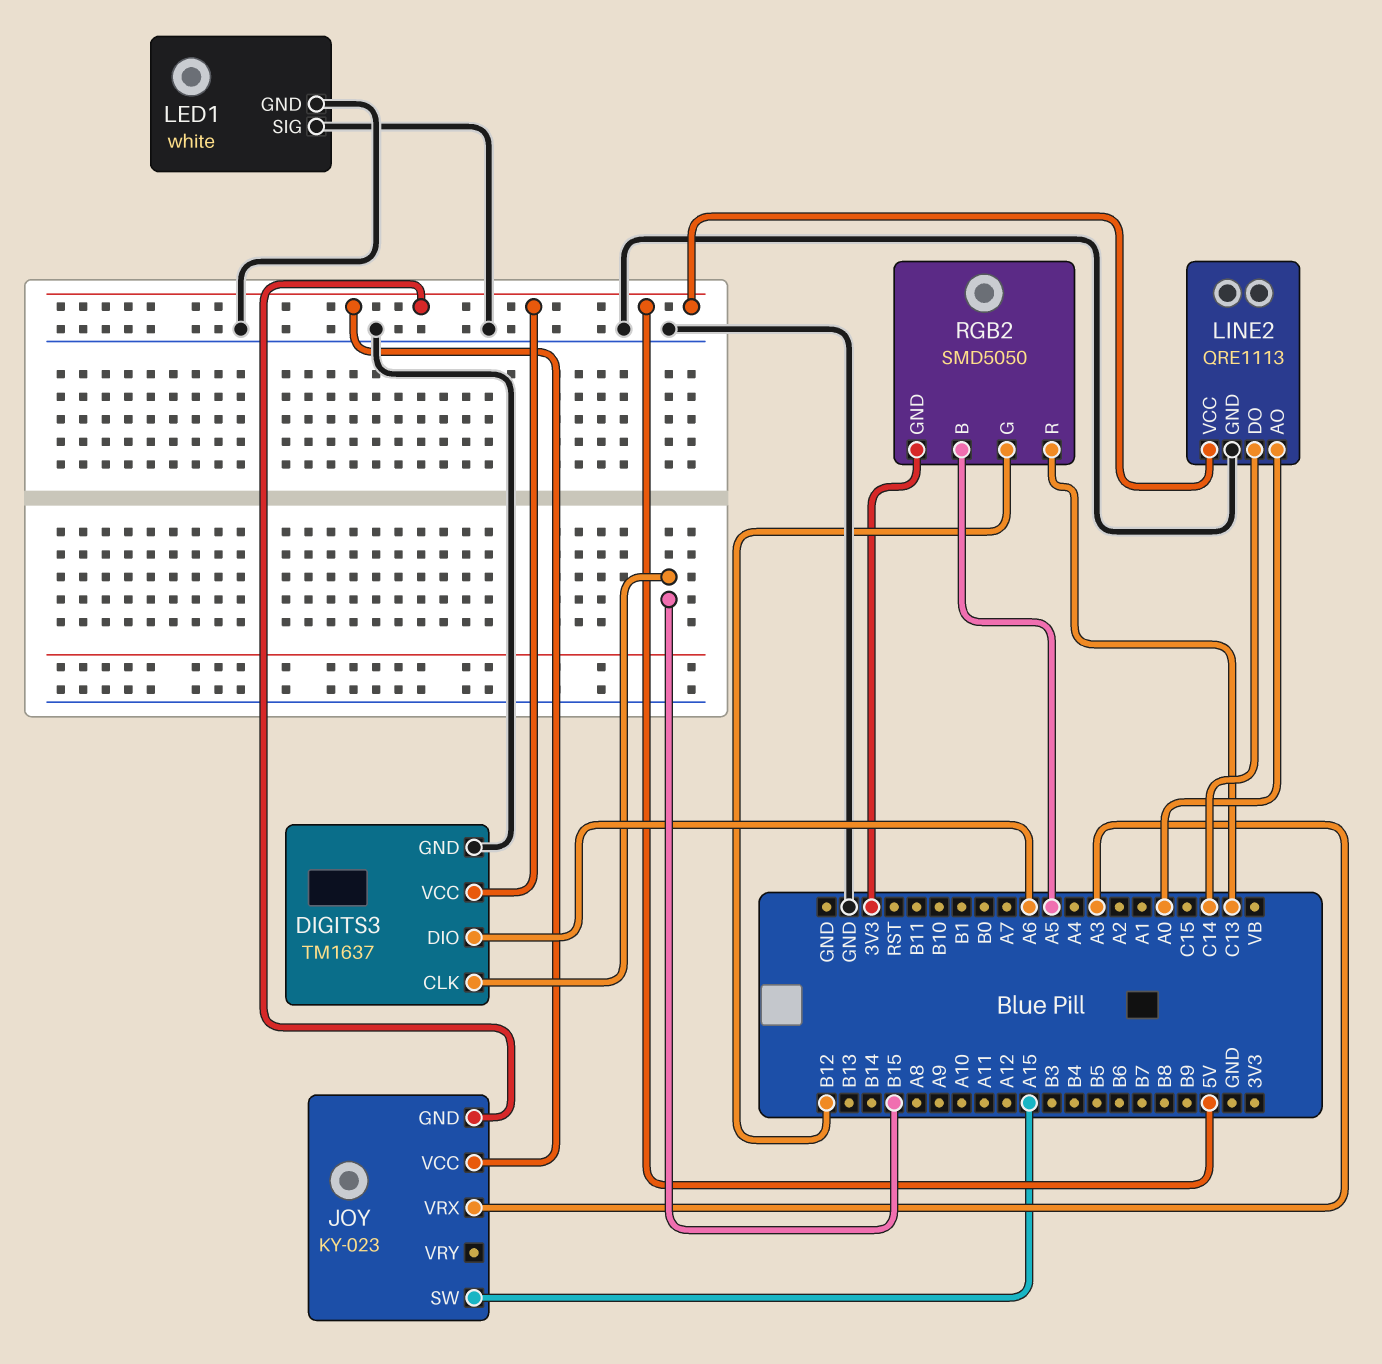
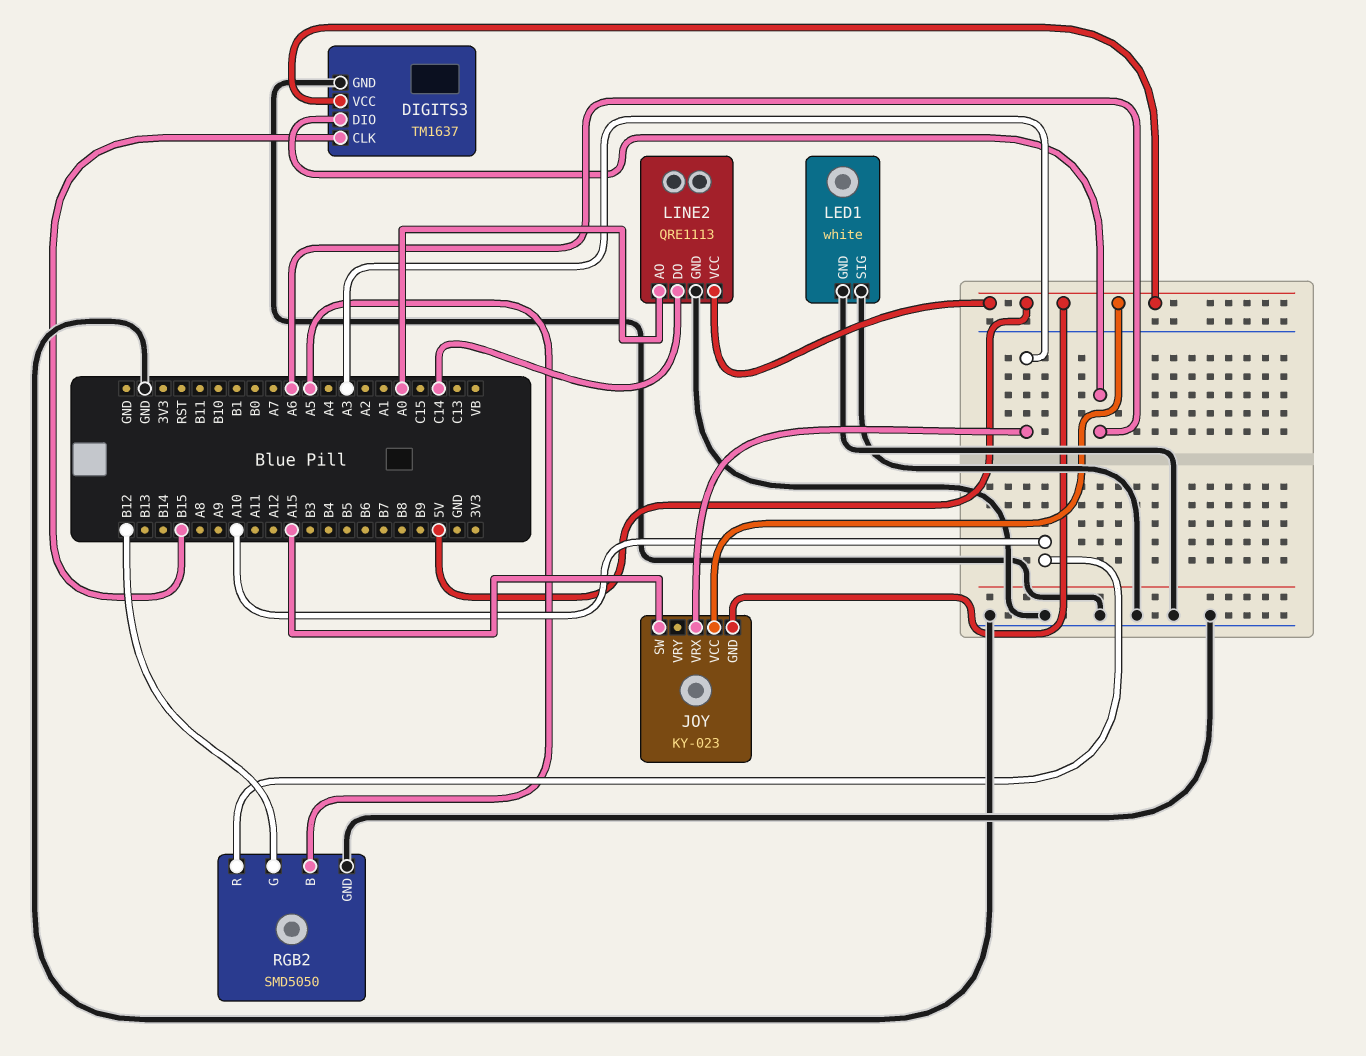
RGB2 pin GND: 3V3 -> GND
RGB2 pin R: C13 -> A10

